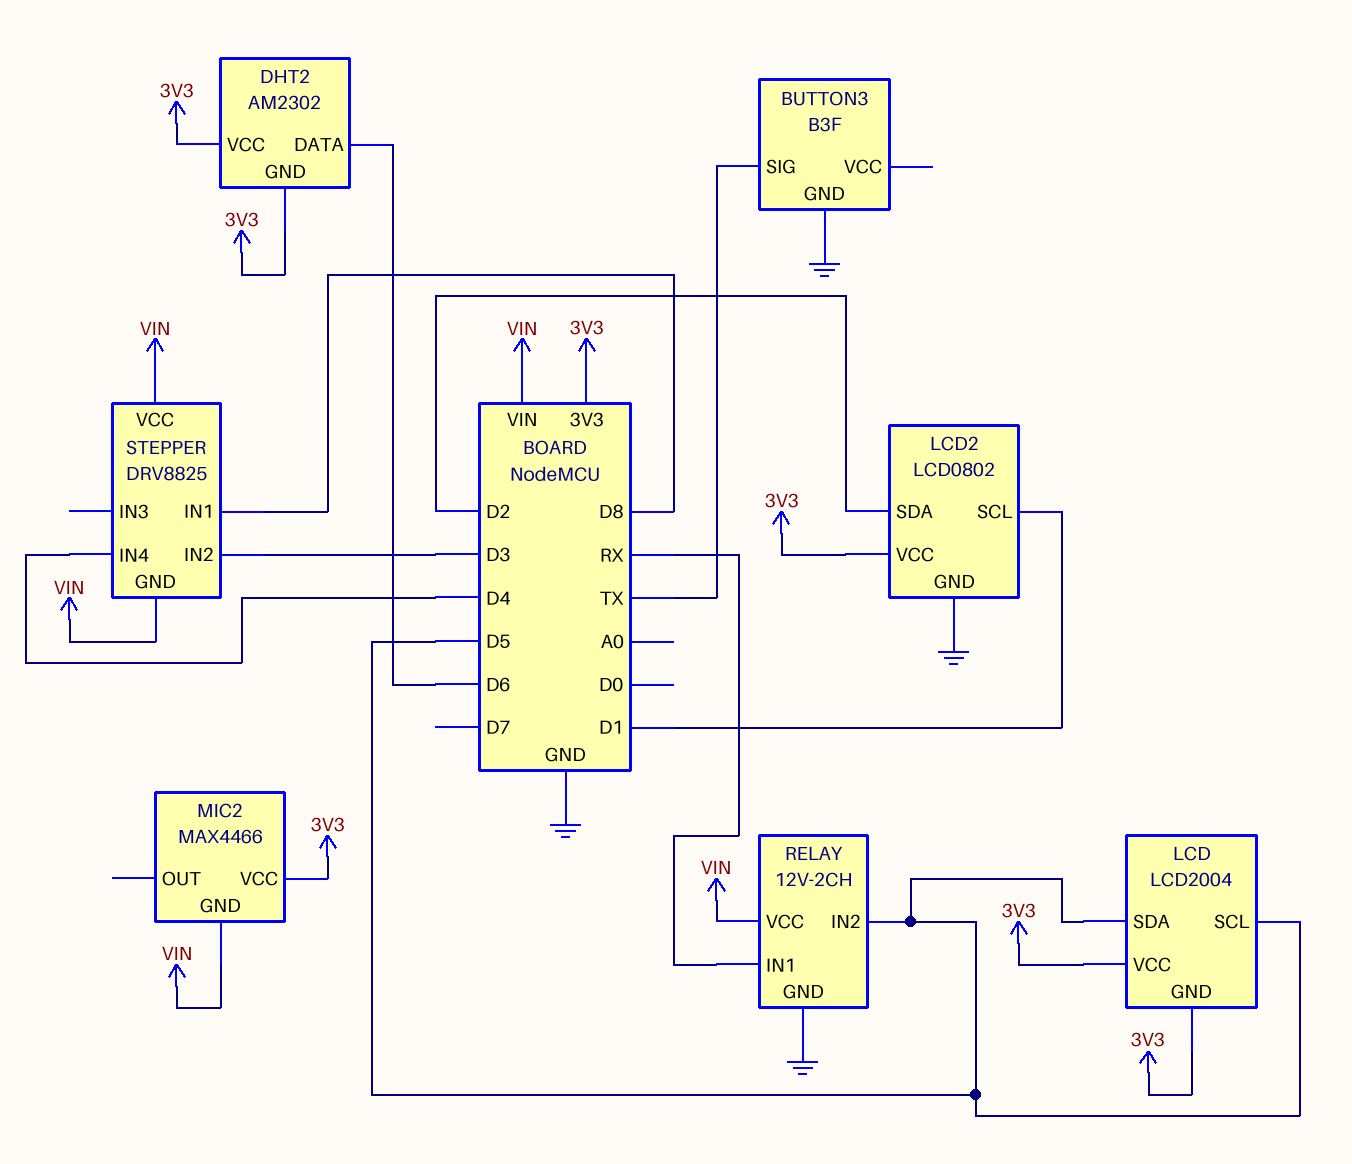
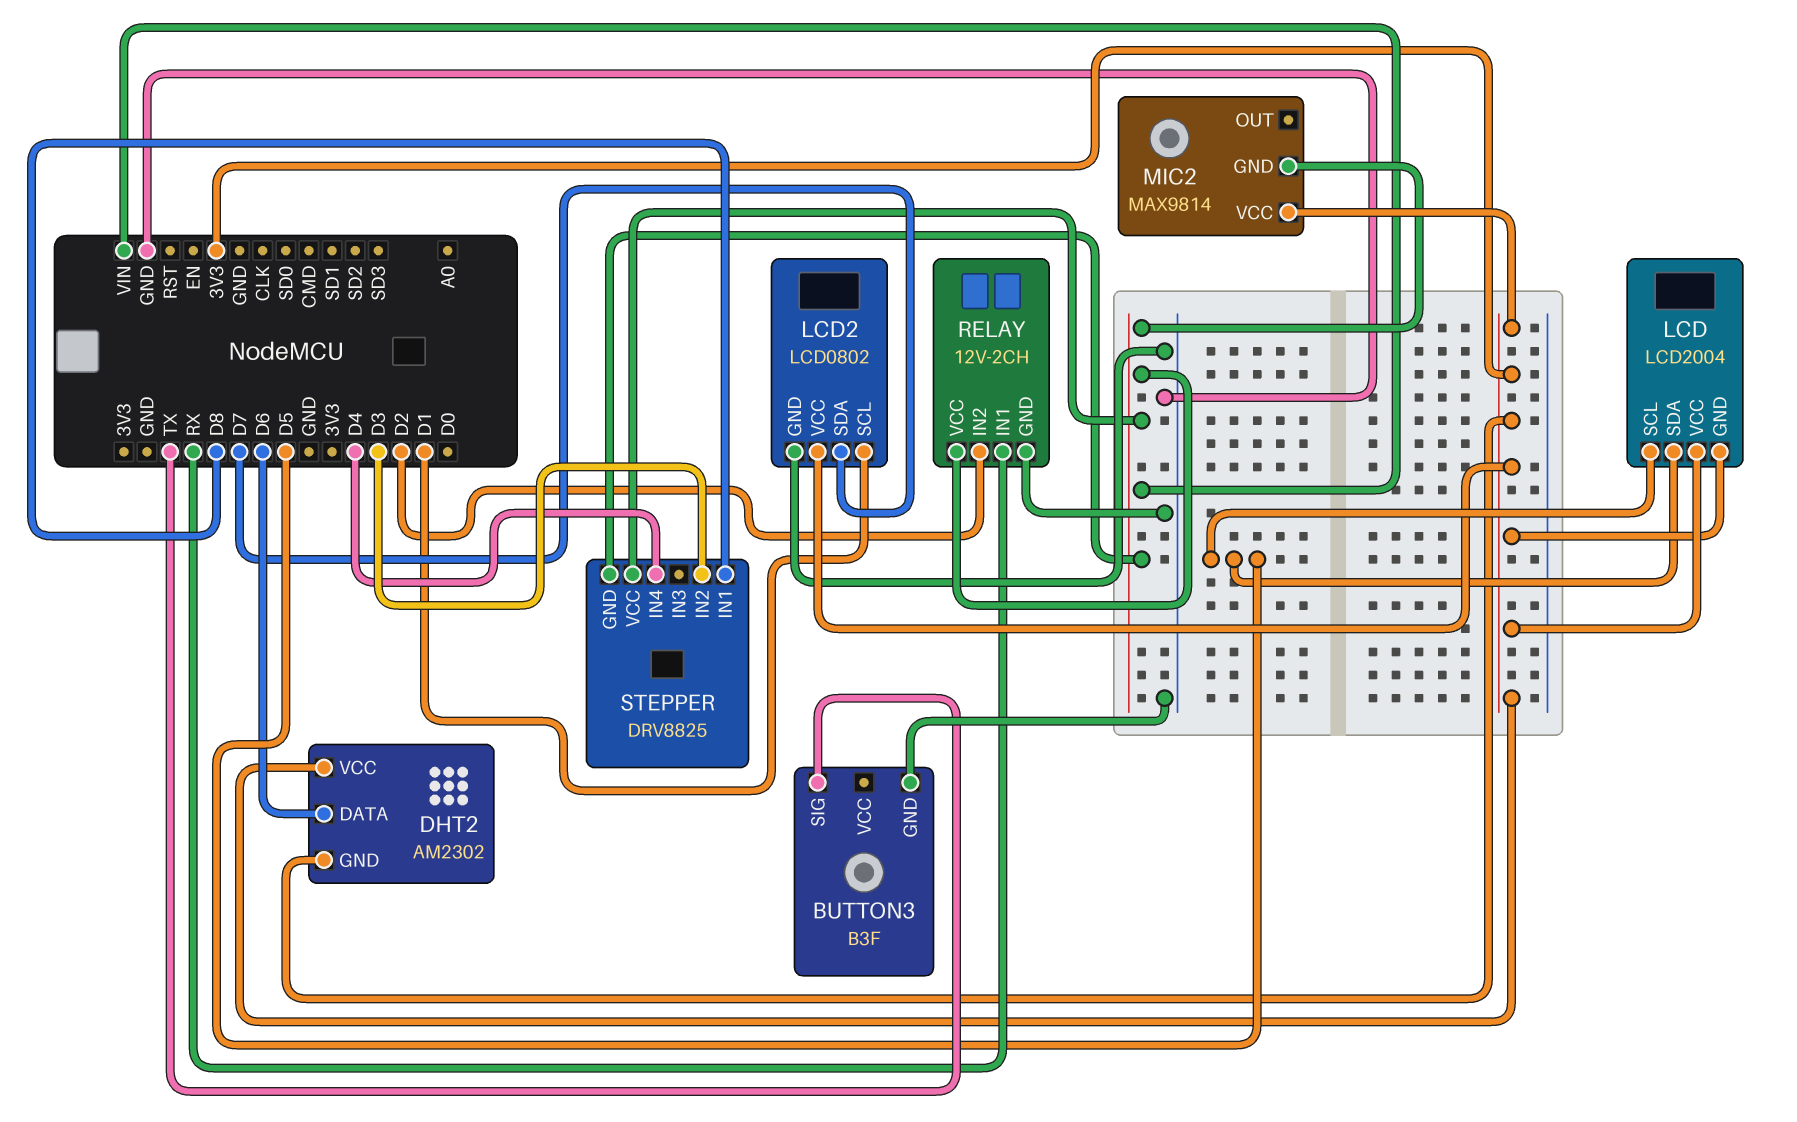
LCD2 pin SDA: D2 -> D7
MIC2: MAX4466 -> MAX9814
RELAY pin IN2: D5 -> D2

